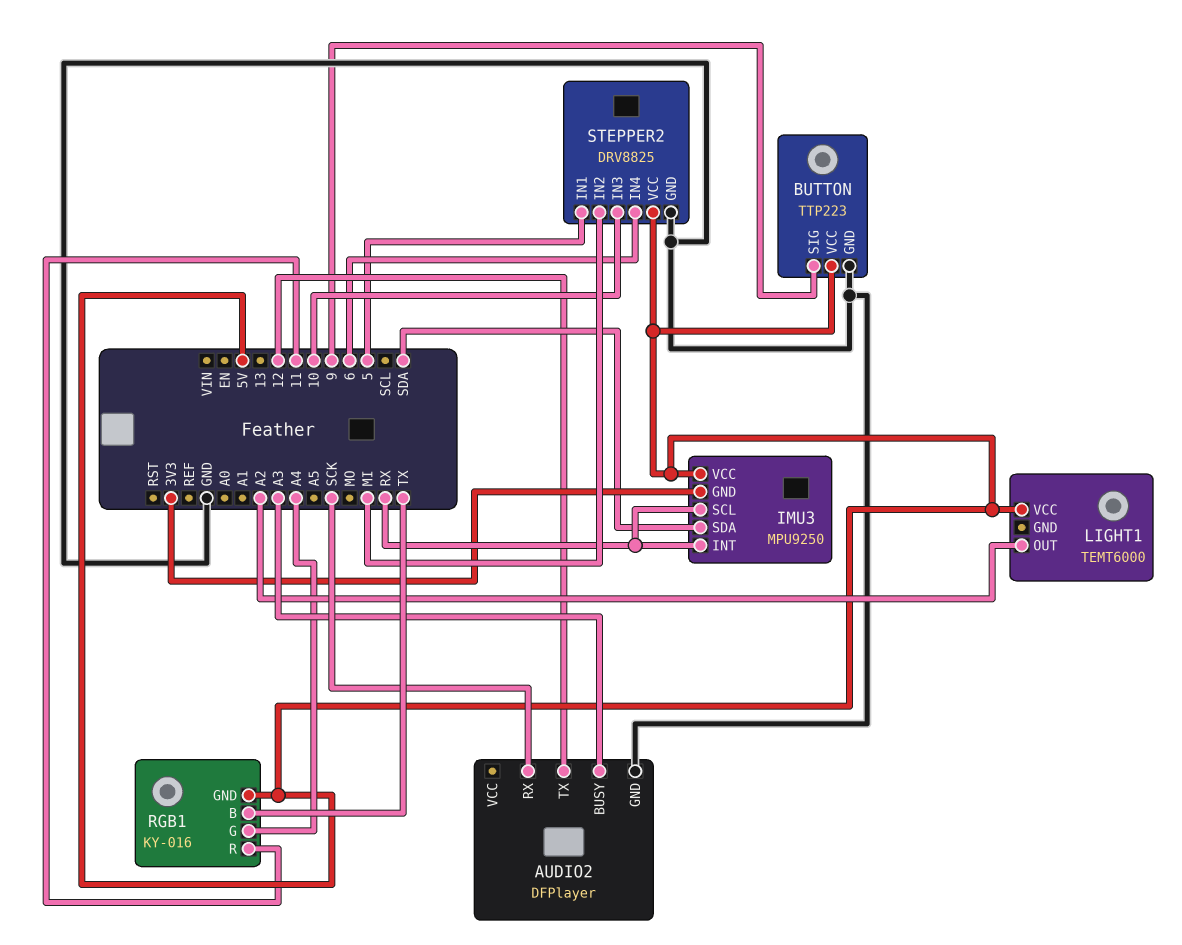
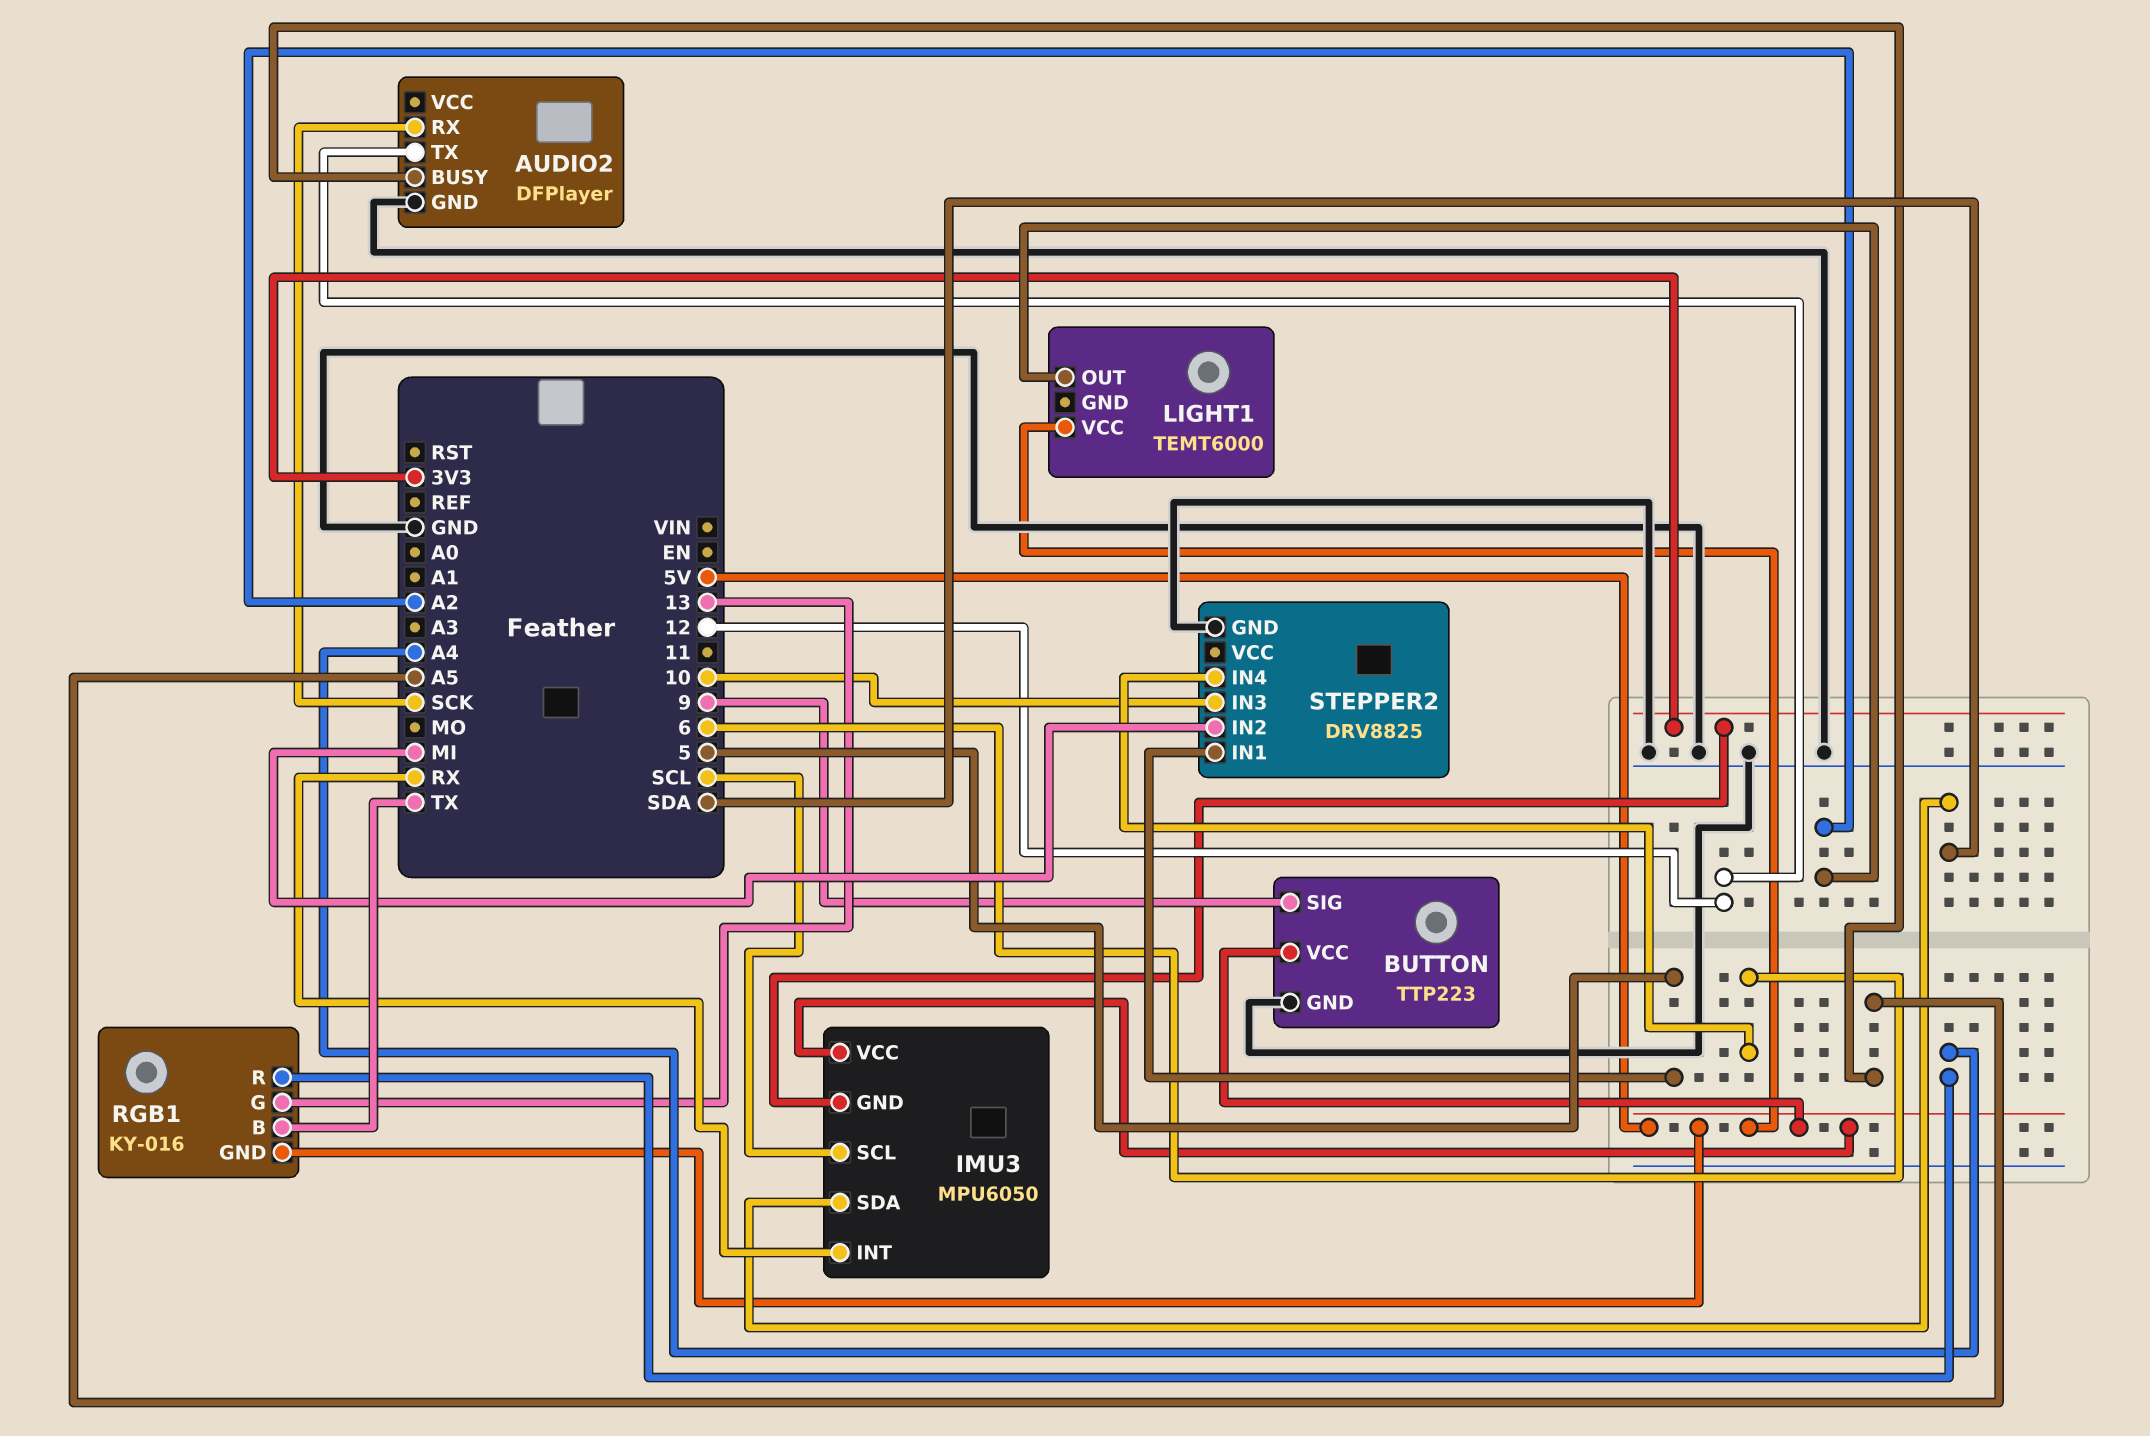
AUDIO2 pin BUSY: A3 -> A5
IMU3: MPU9250 -> MPU6050
IMU3 pin SCL: RX -> SCL
RGB1 pin G: A4 -> 13
RGB1 pin R: 11 -> A4
STEPPER2 pin VCC: 5V -> none

